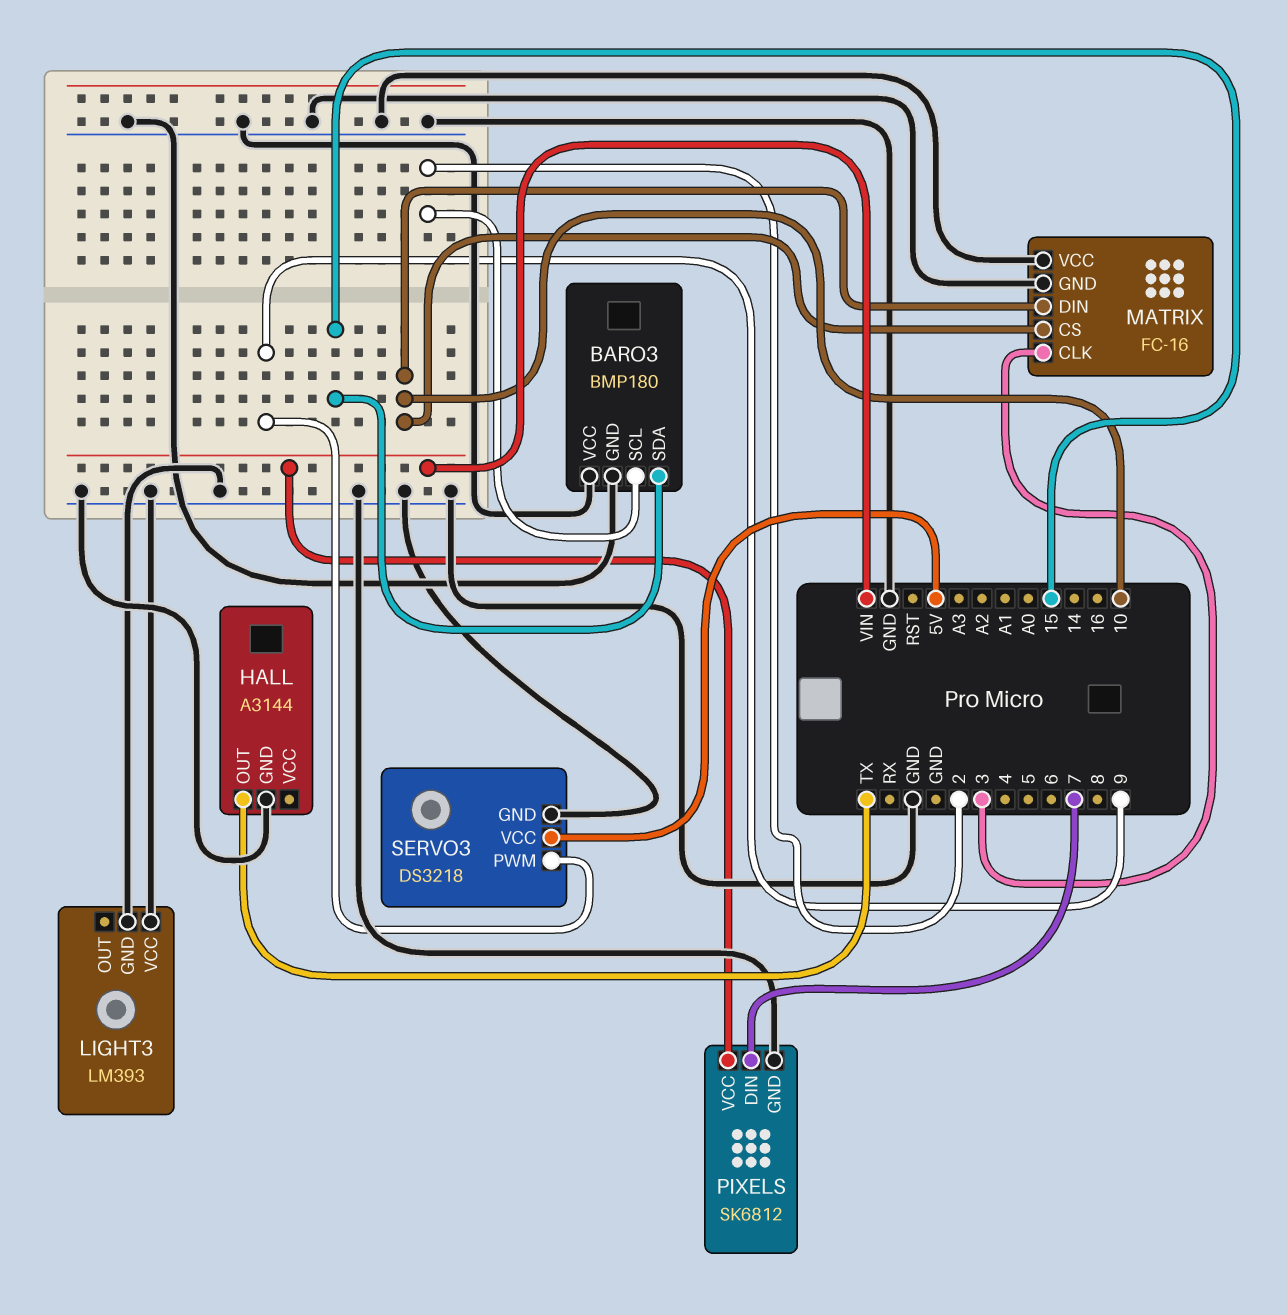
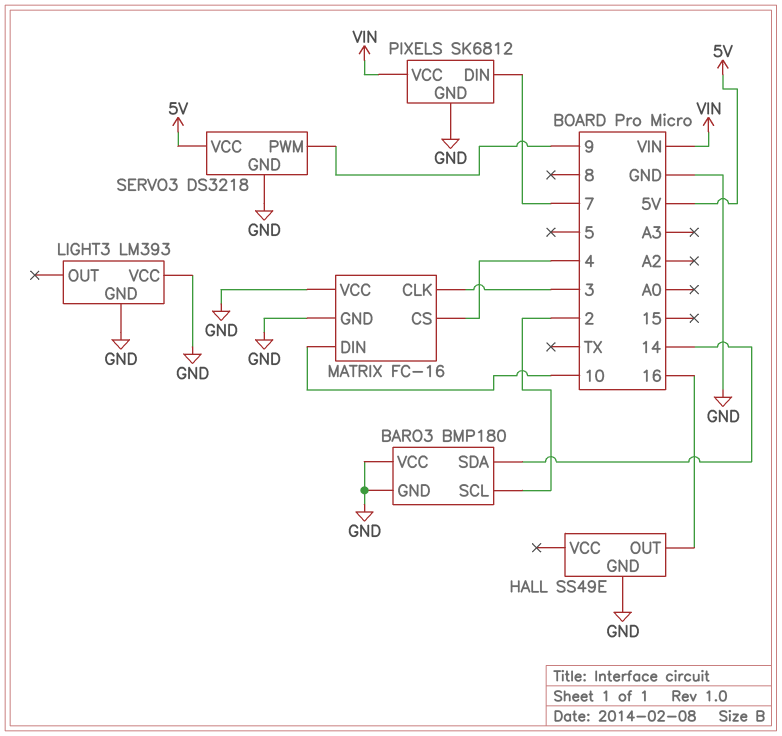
BARO3 pin SDA: 15 -> 14
HALL: A3144 -> SS49E
HALL pin OUT: TX -> 16
MATRIX pin CS: 10 -> 4

